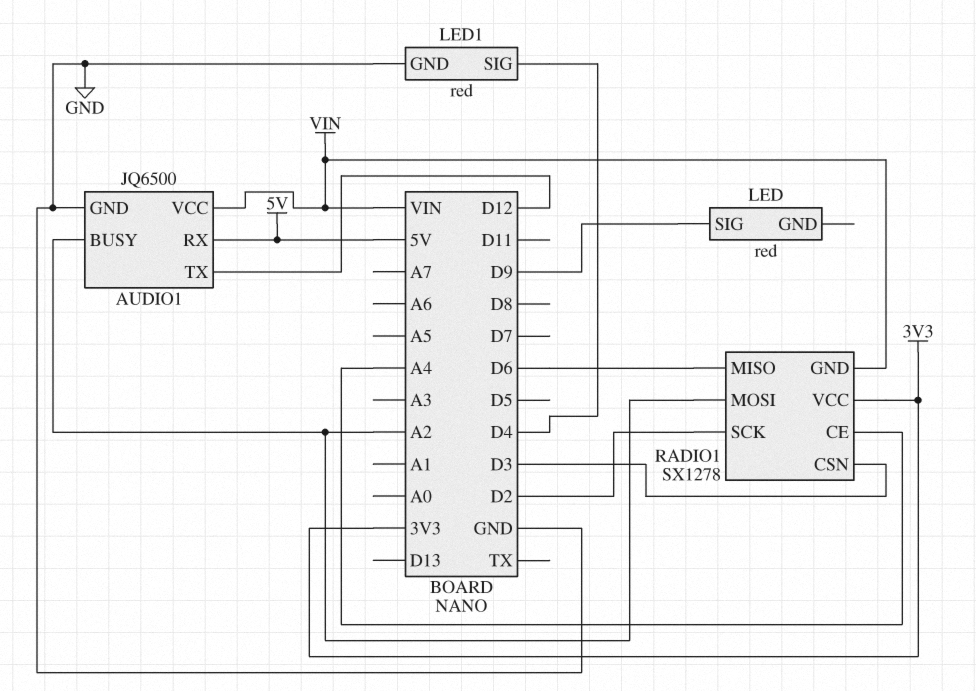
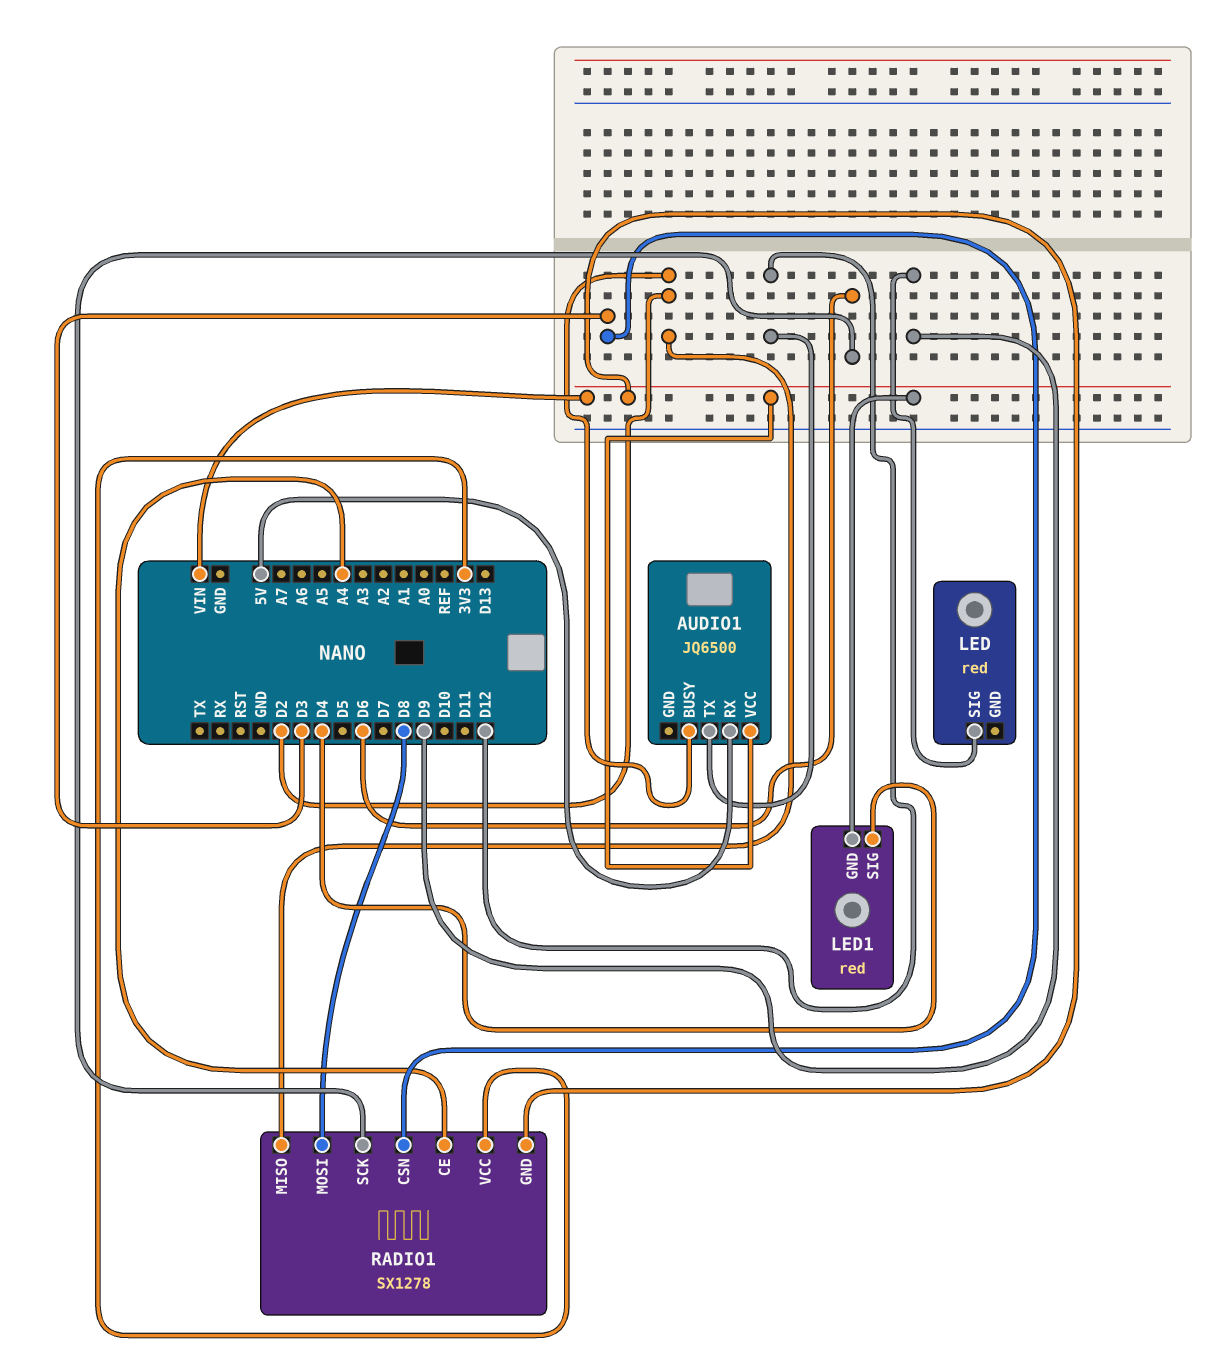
AUDIO1 pin BUSY: A2 -> D2
AUDIO1 pin GND: GND -> none
LED1 pin GND: GND -> VIN
RADIO1 pin MISO: D6 -> D2
RADIO1 pin MOSI: A2 -> D8
RADIO1 pin SCK: D2 -> D6

